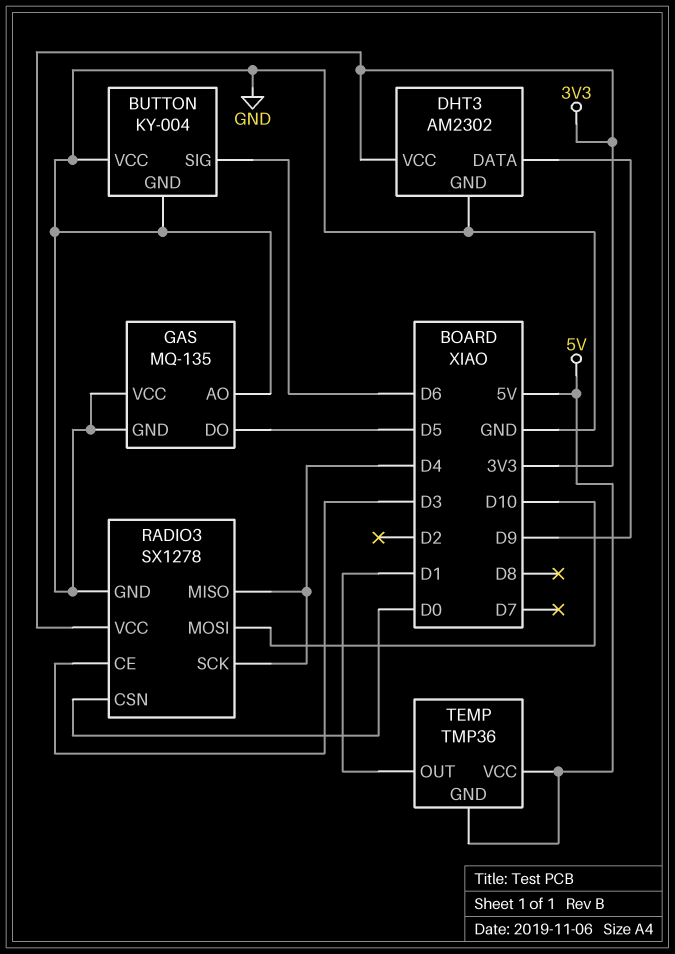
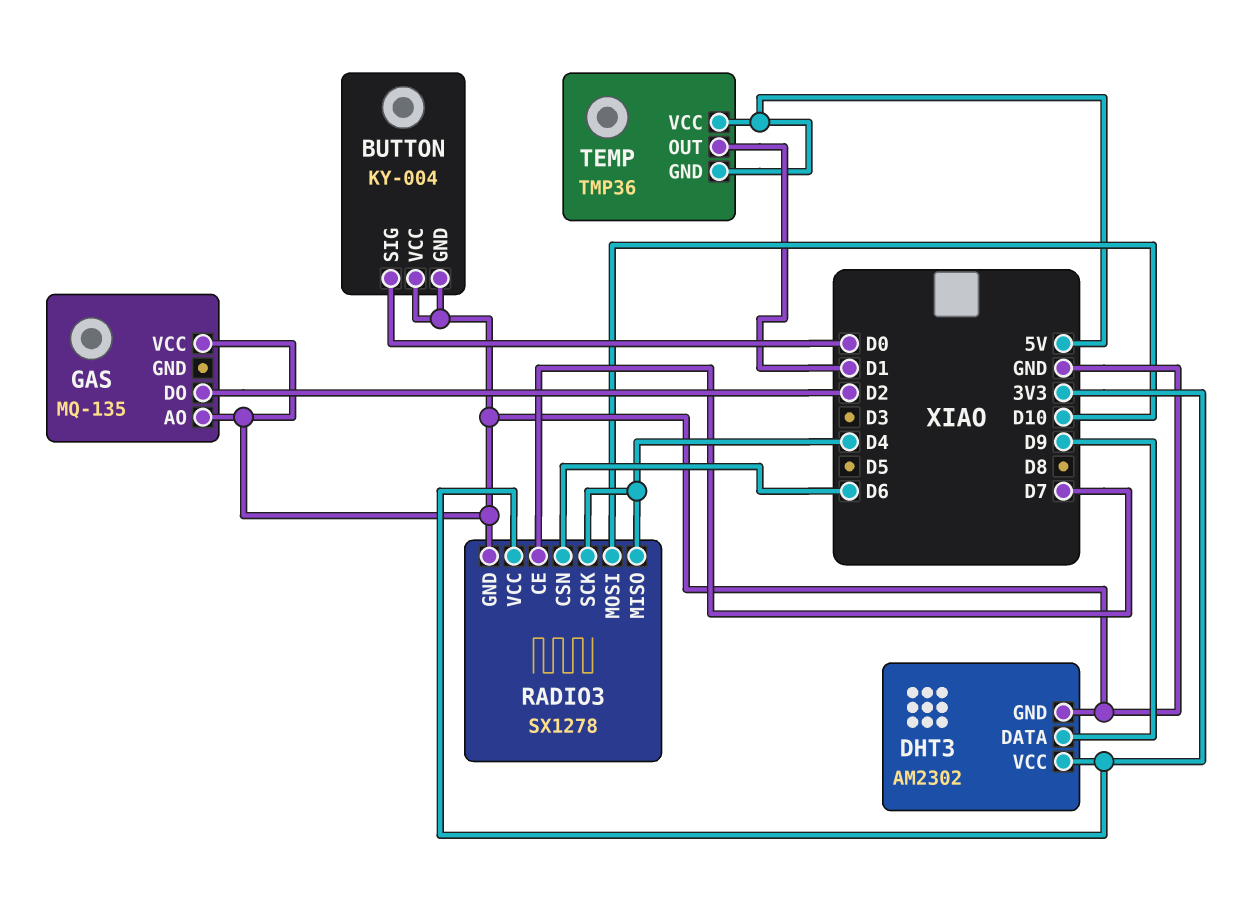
BUTTON pin SIG: D6 -> D0
GAS pin DO: D5 -> D2
GAS pin GND: GND -> none
RADIO3 pin CE: D3 -> D7
RADIO3 pin CSN: D0 -> D6

